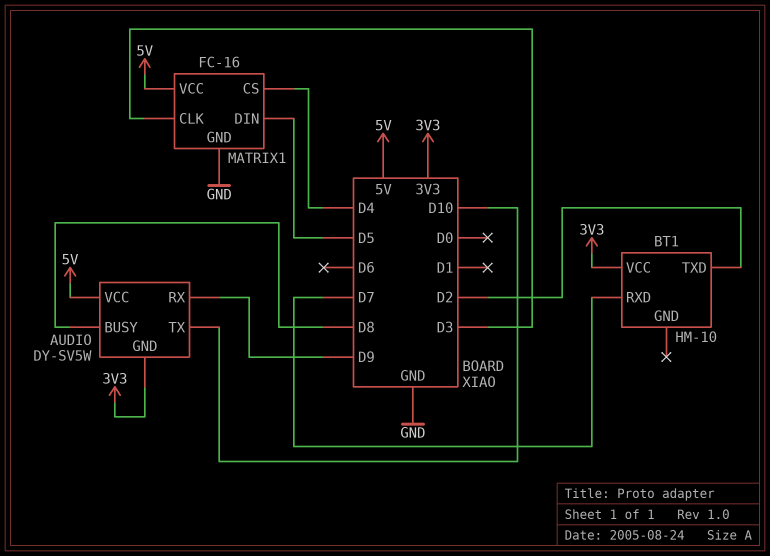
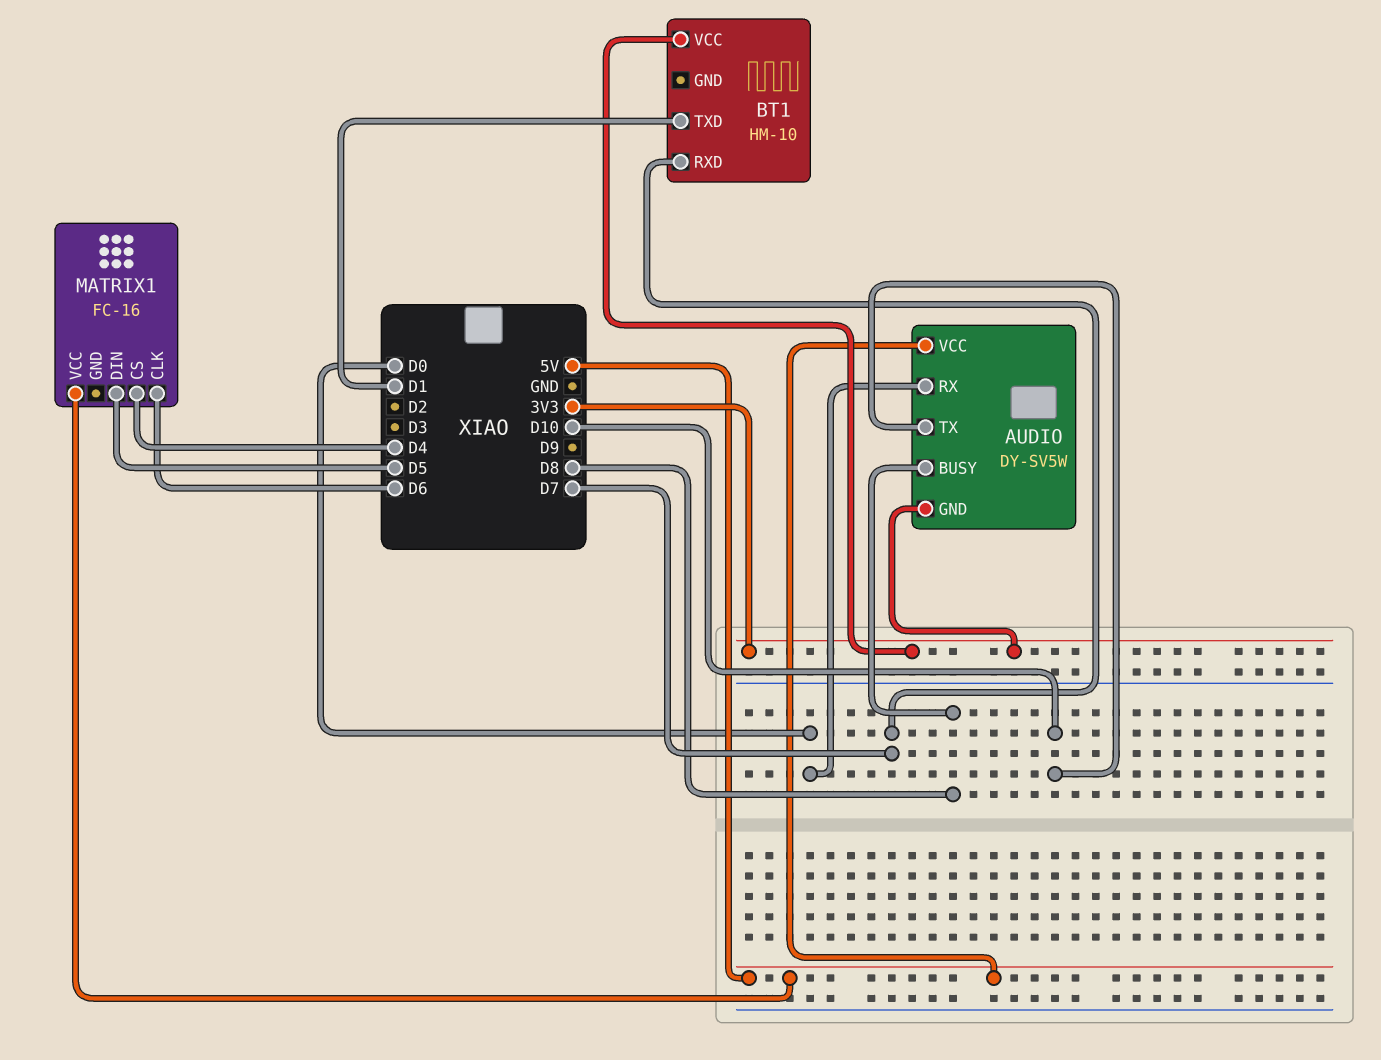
AUDIO pin RX: D9 -> D0
BT1 pin TXD: D2 -> D1
MATRIX1 pin CLK: D3 -> D6
MATRIX1 pin GND: GND -> none

